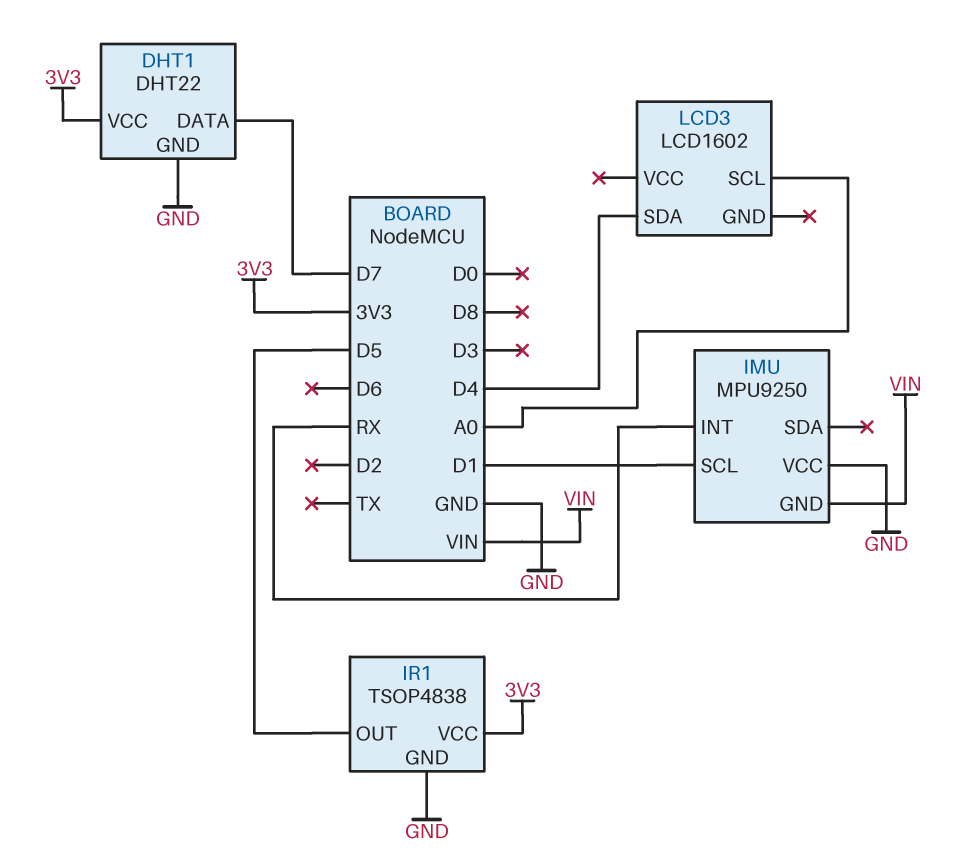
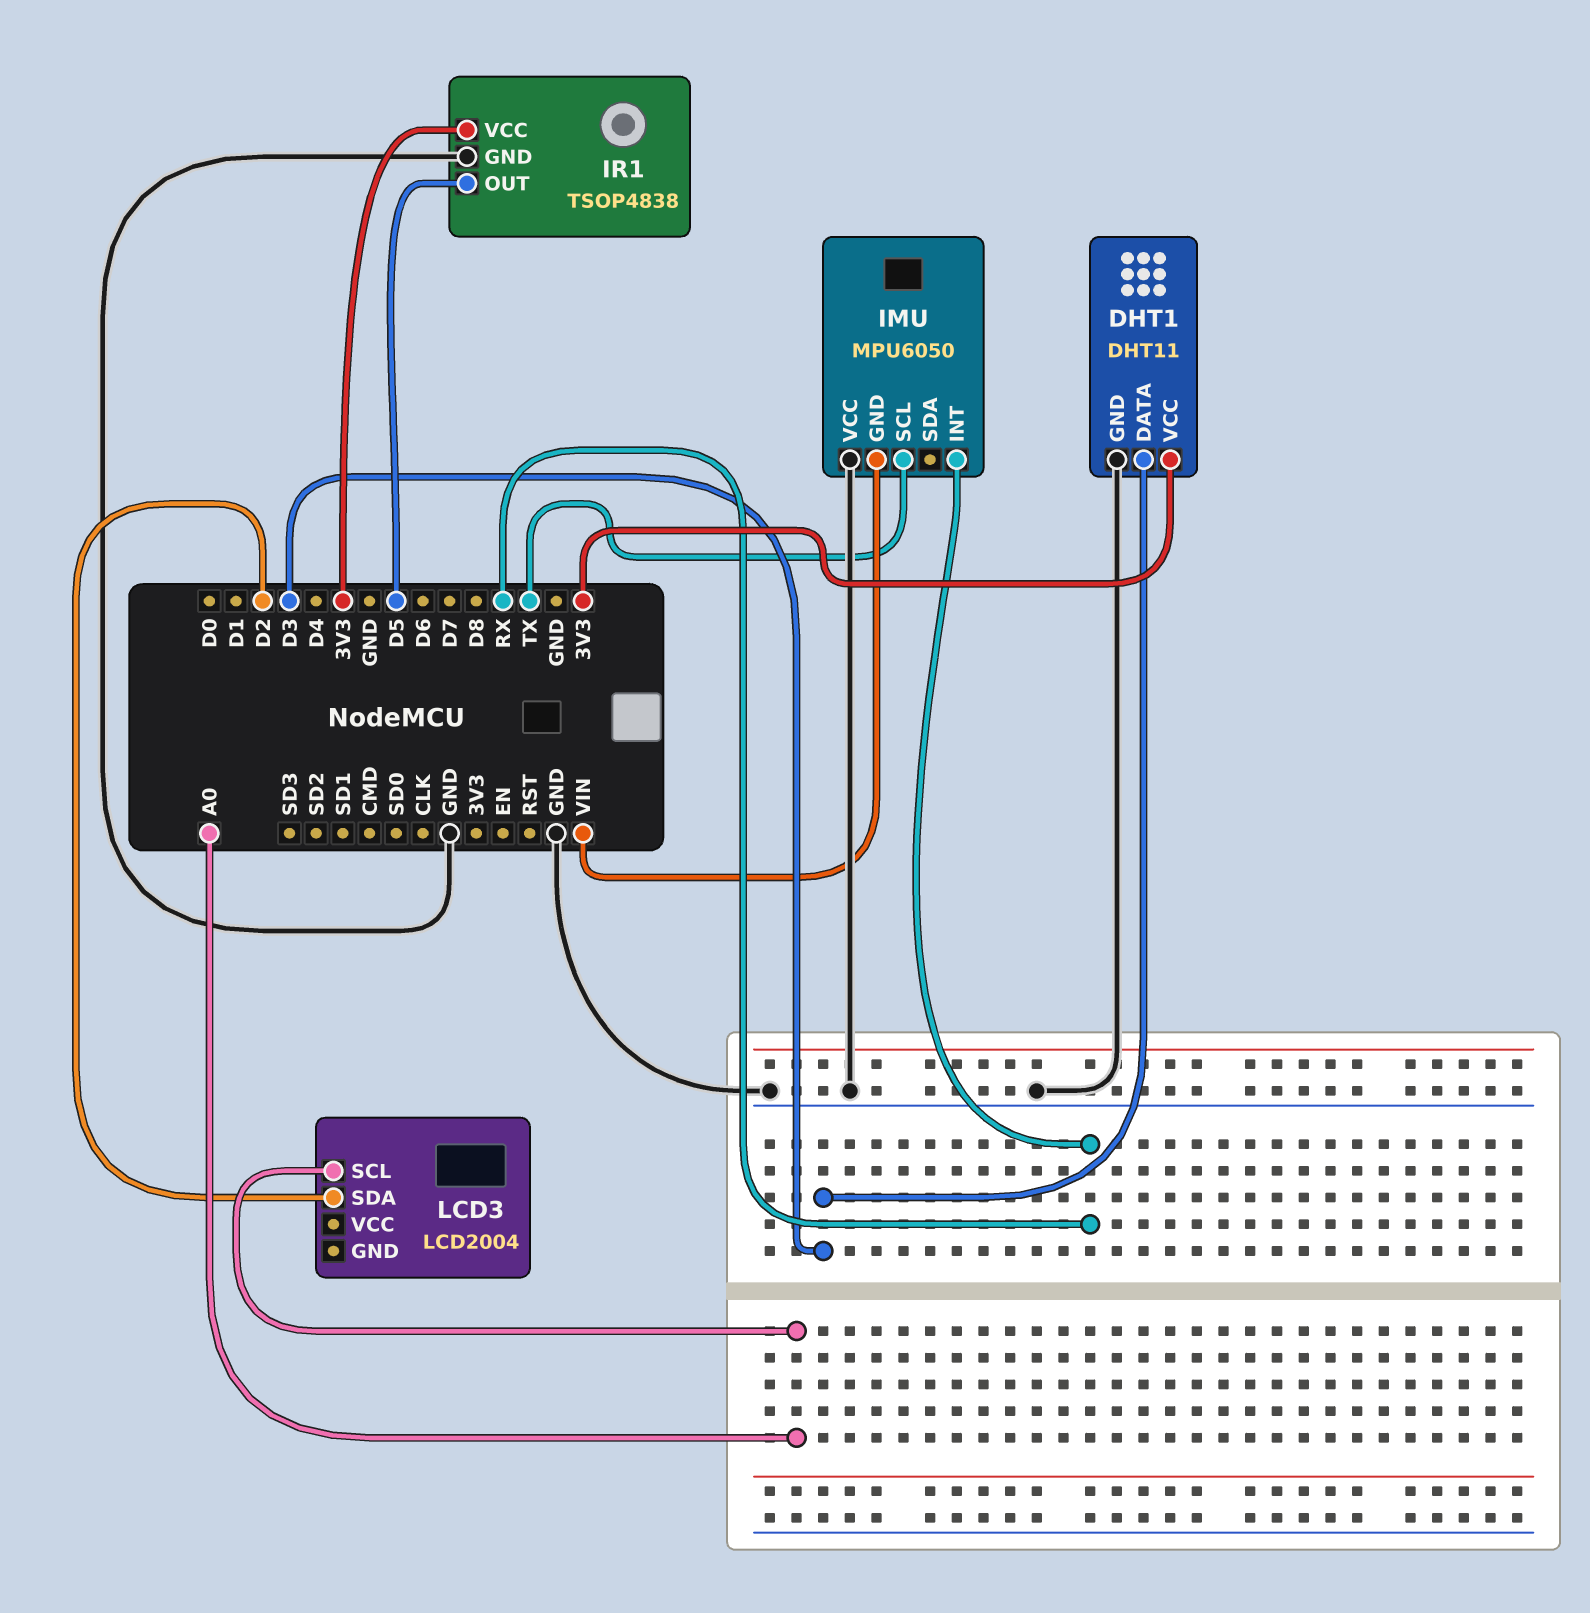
DHT1: DHT22 -> DHT11
DHT1 pin DATA: D7 -> D3
IMU: MPU9250 -> MPU6050
IMU pin SCL: D1 -> TX
LCD3: LCD1602 -> LCD2004
LCD3 pin SDA: D4 -> D2

